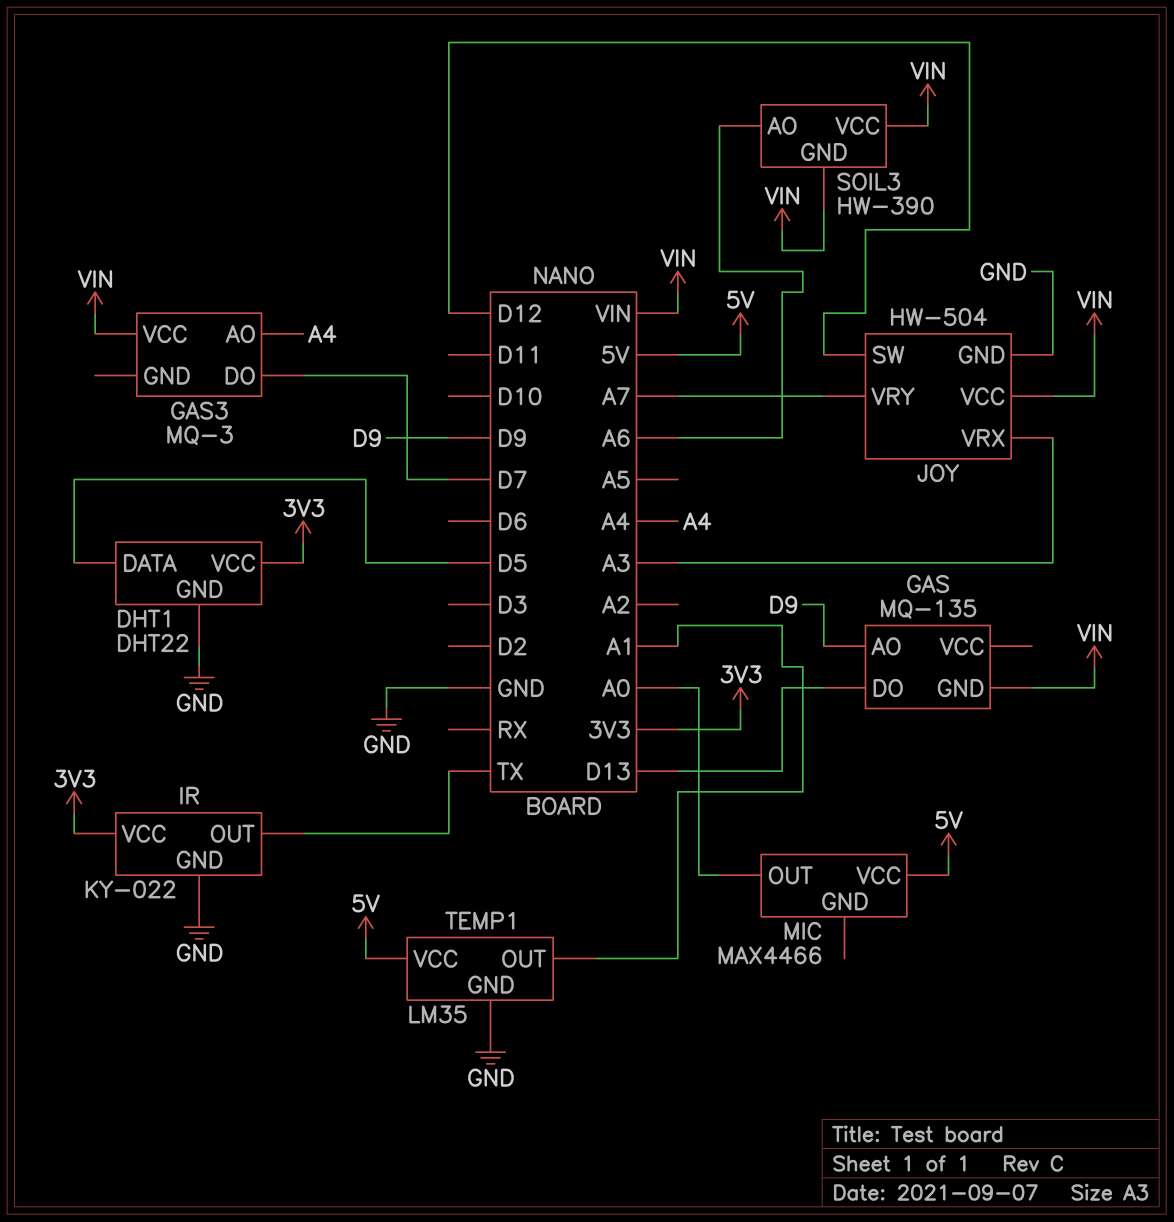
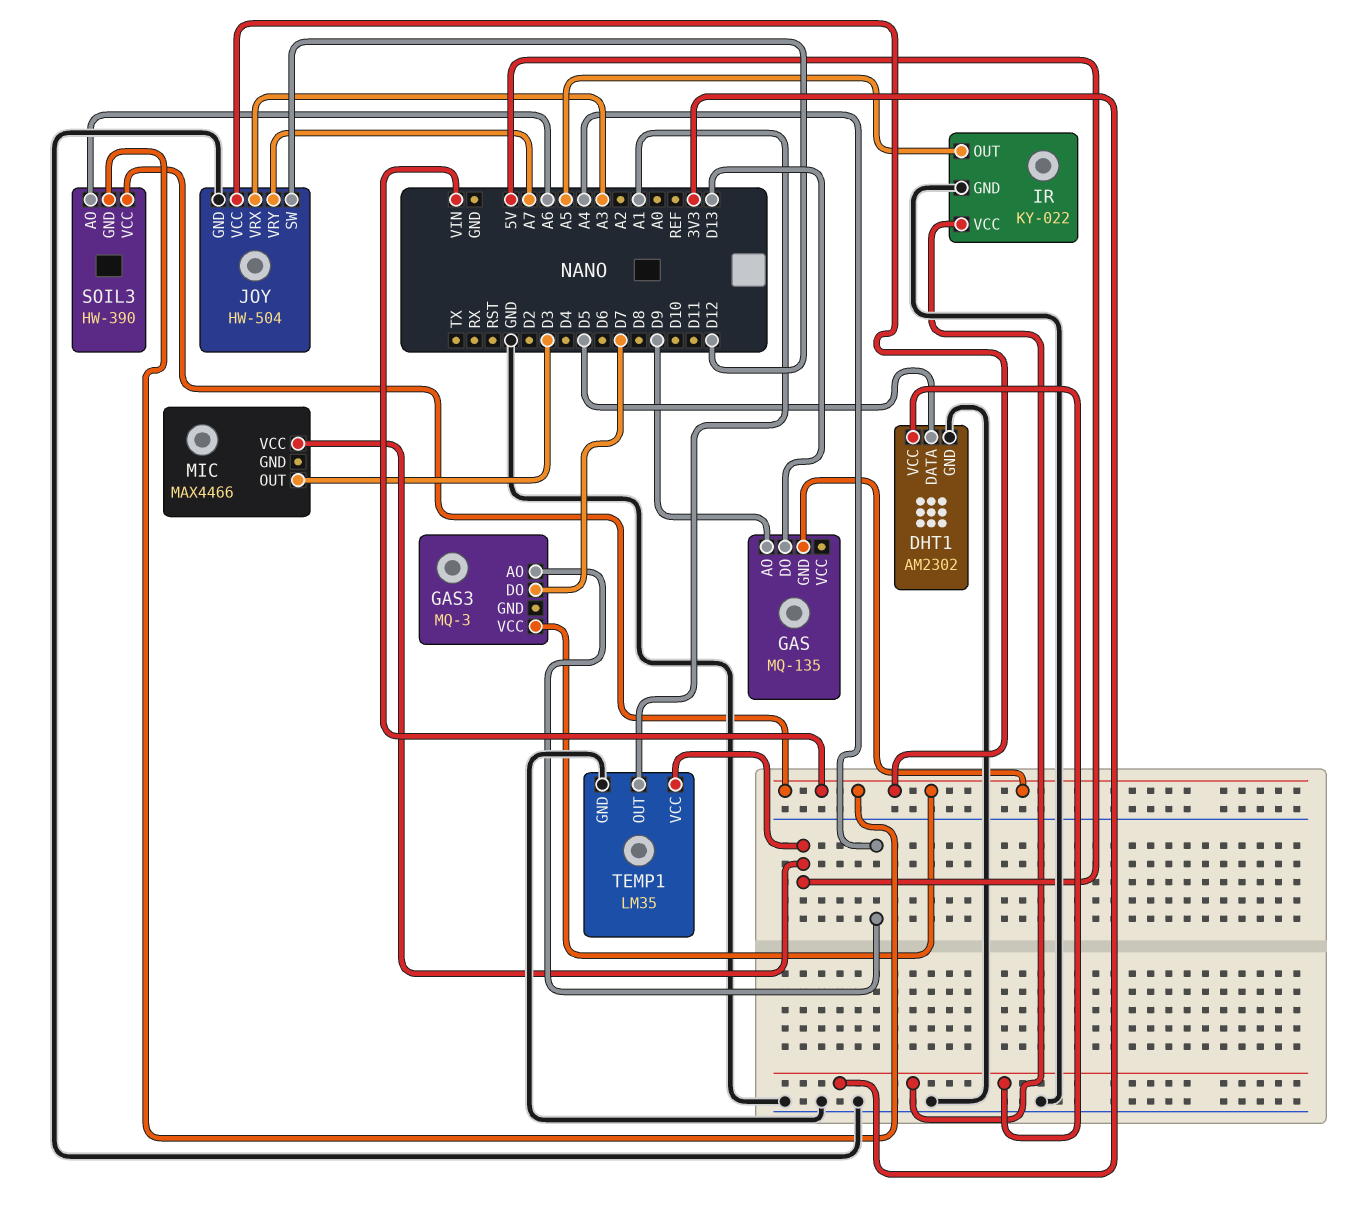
DHT1: DHT22 -> AM2302
IR pin OUT: TX -> A5
MIC pin OUT: A0 -> D3

